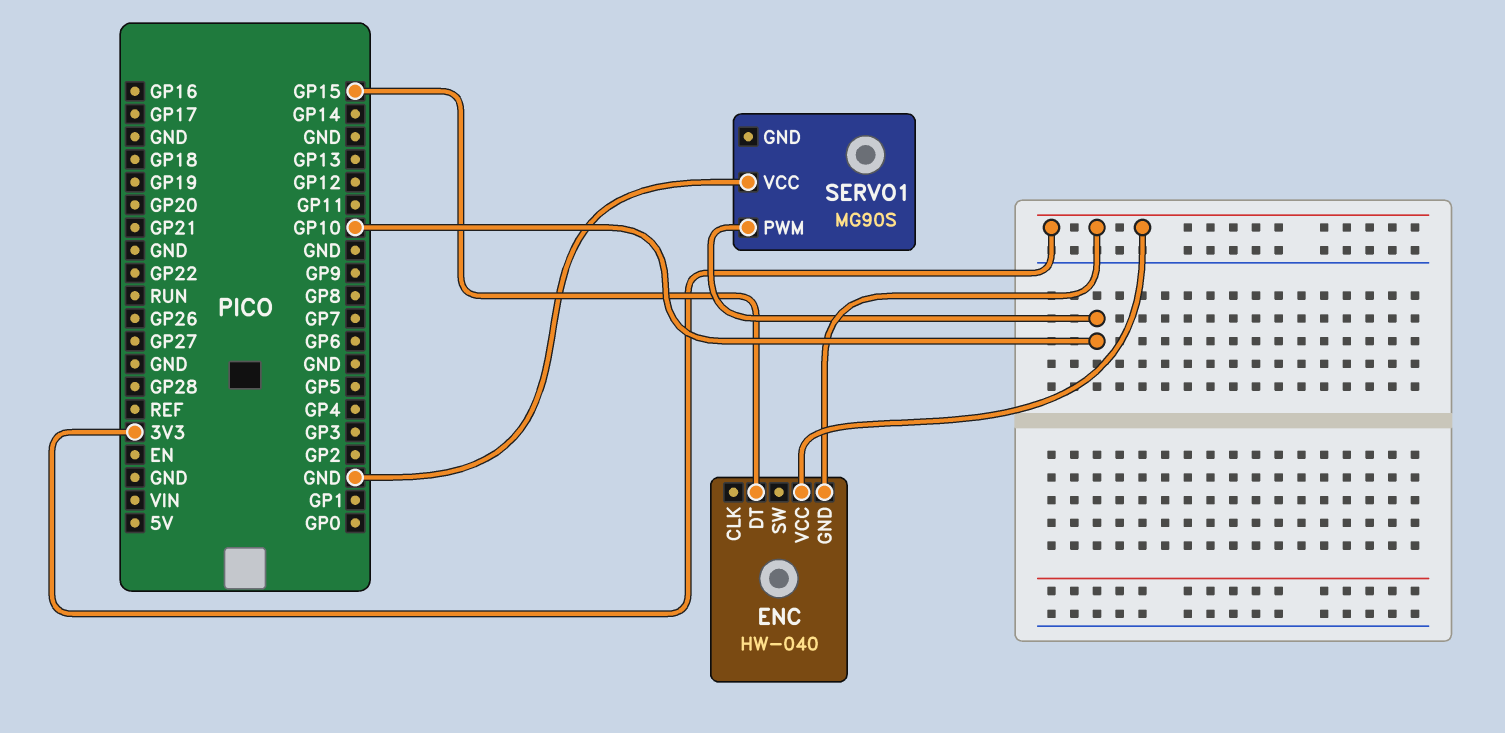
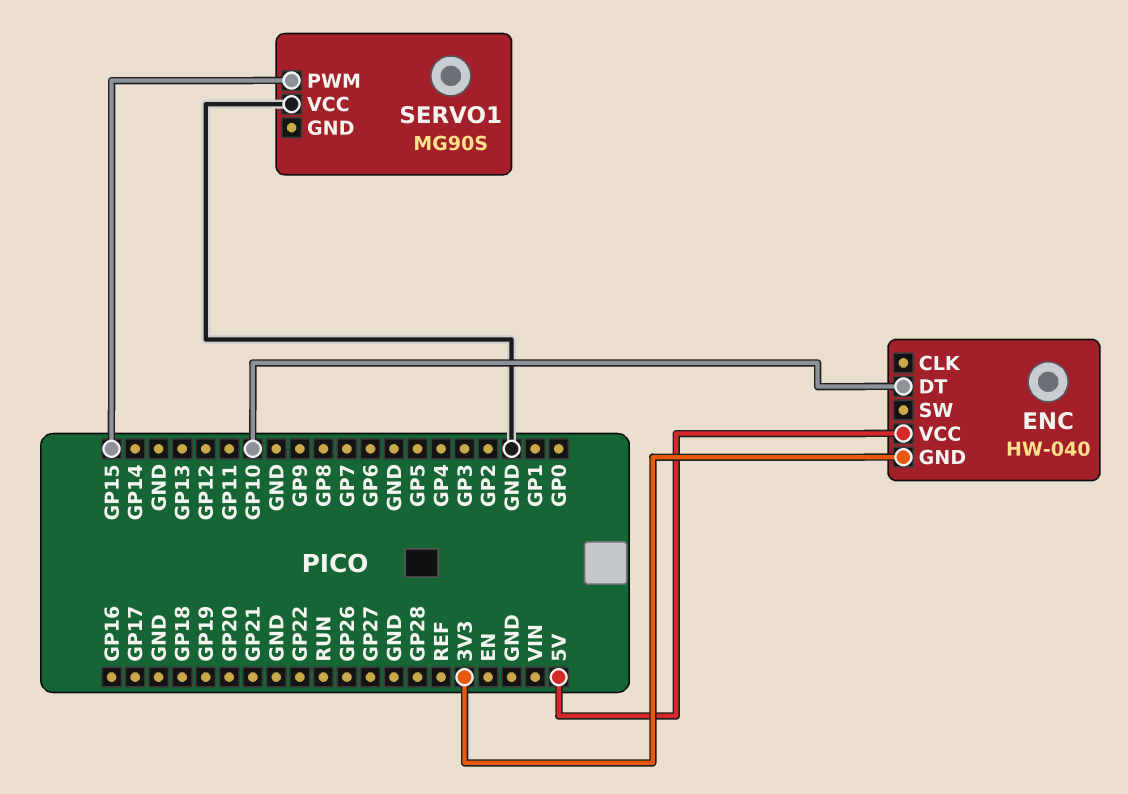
ENC pin DT: GP15 -> GP10
ENC pin VCC: 3V3 -> 5V
SERVO1 pin PWM: GP10 -> GP15

